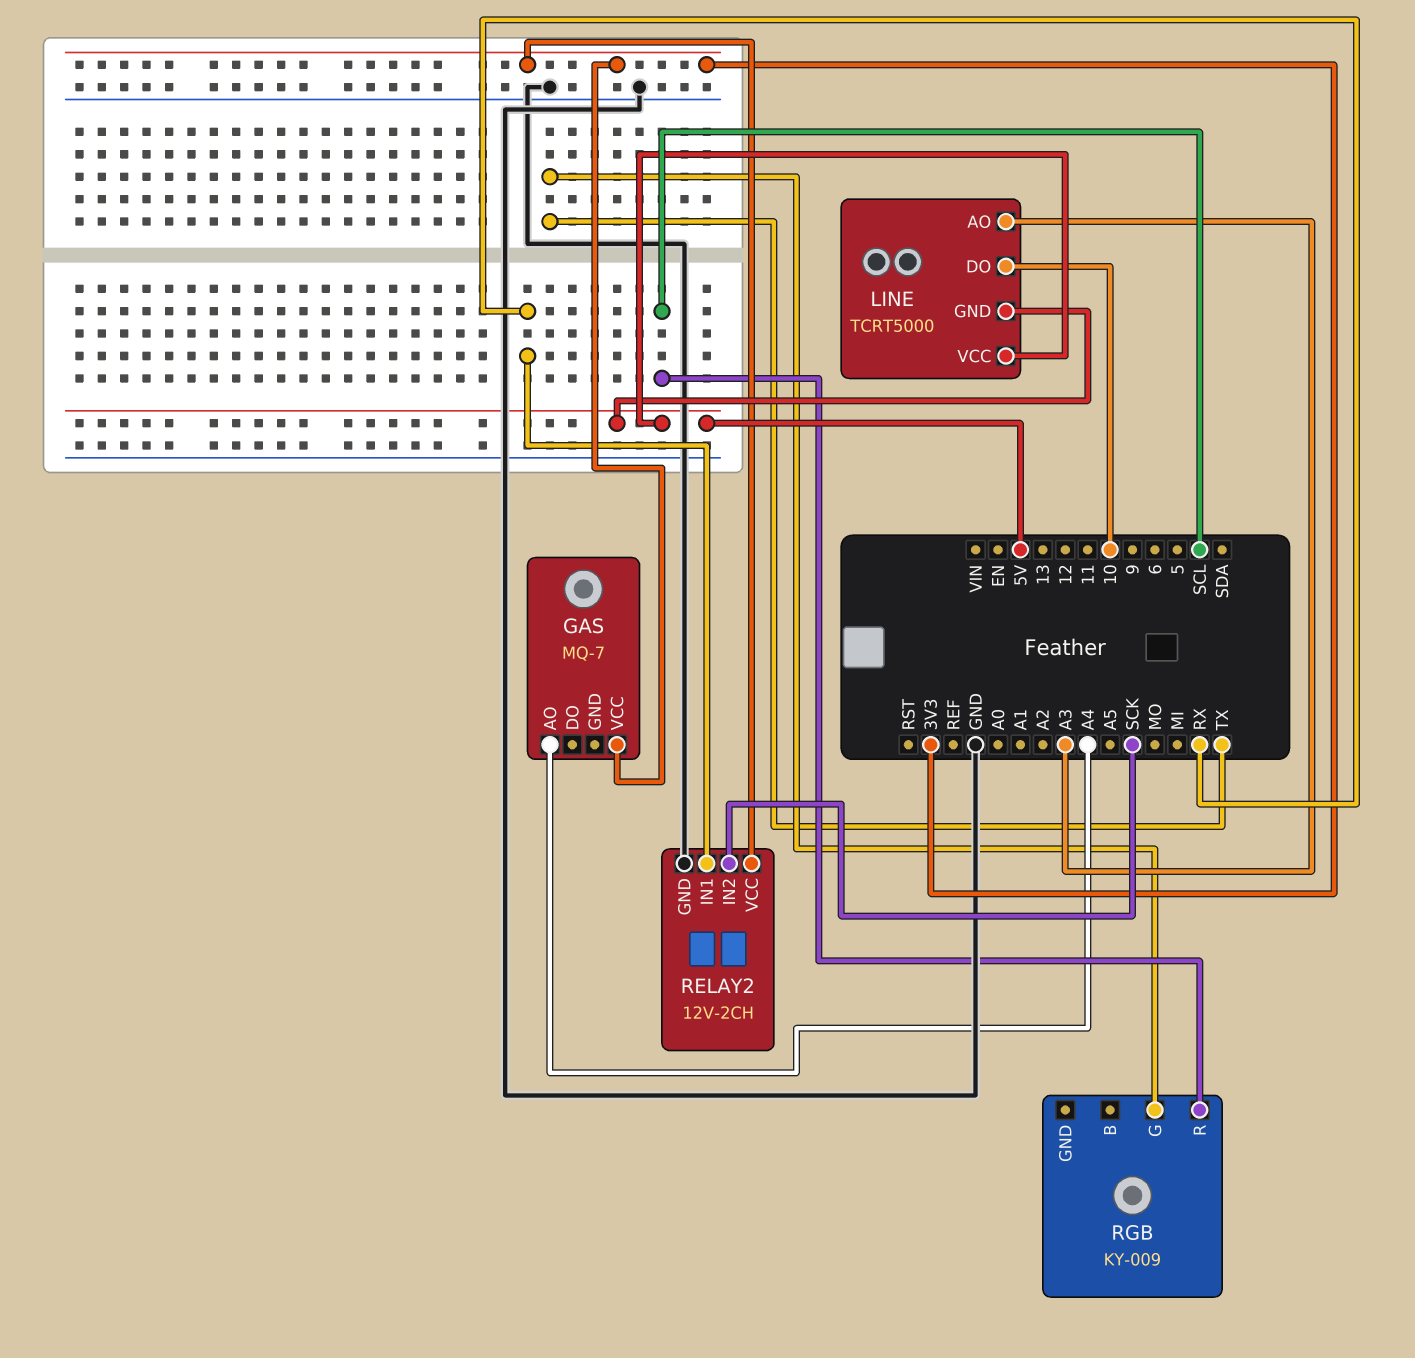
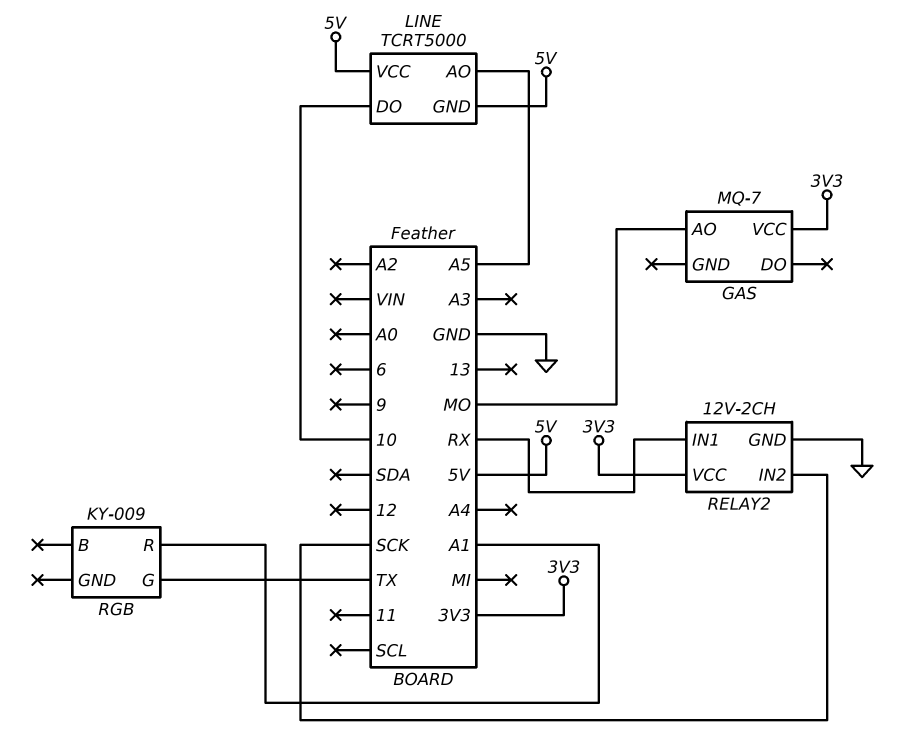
GAS pin AO: A4 -> MO
LINE pin AO: A3 -> A5
RGB pin R: SCL -> A1

